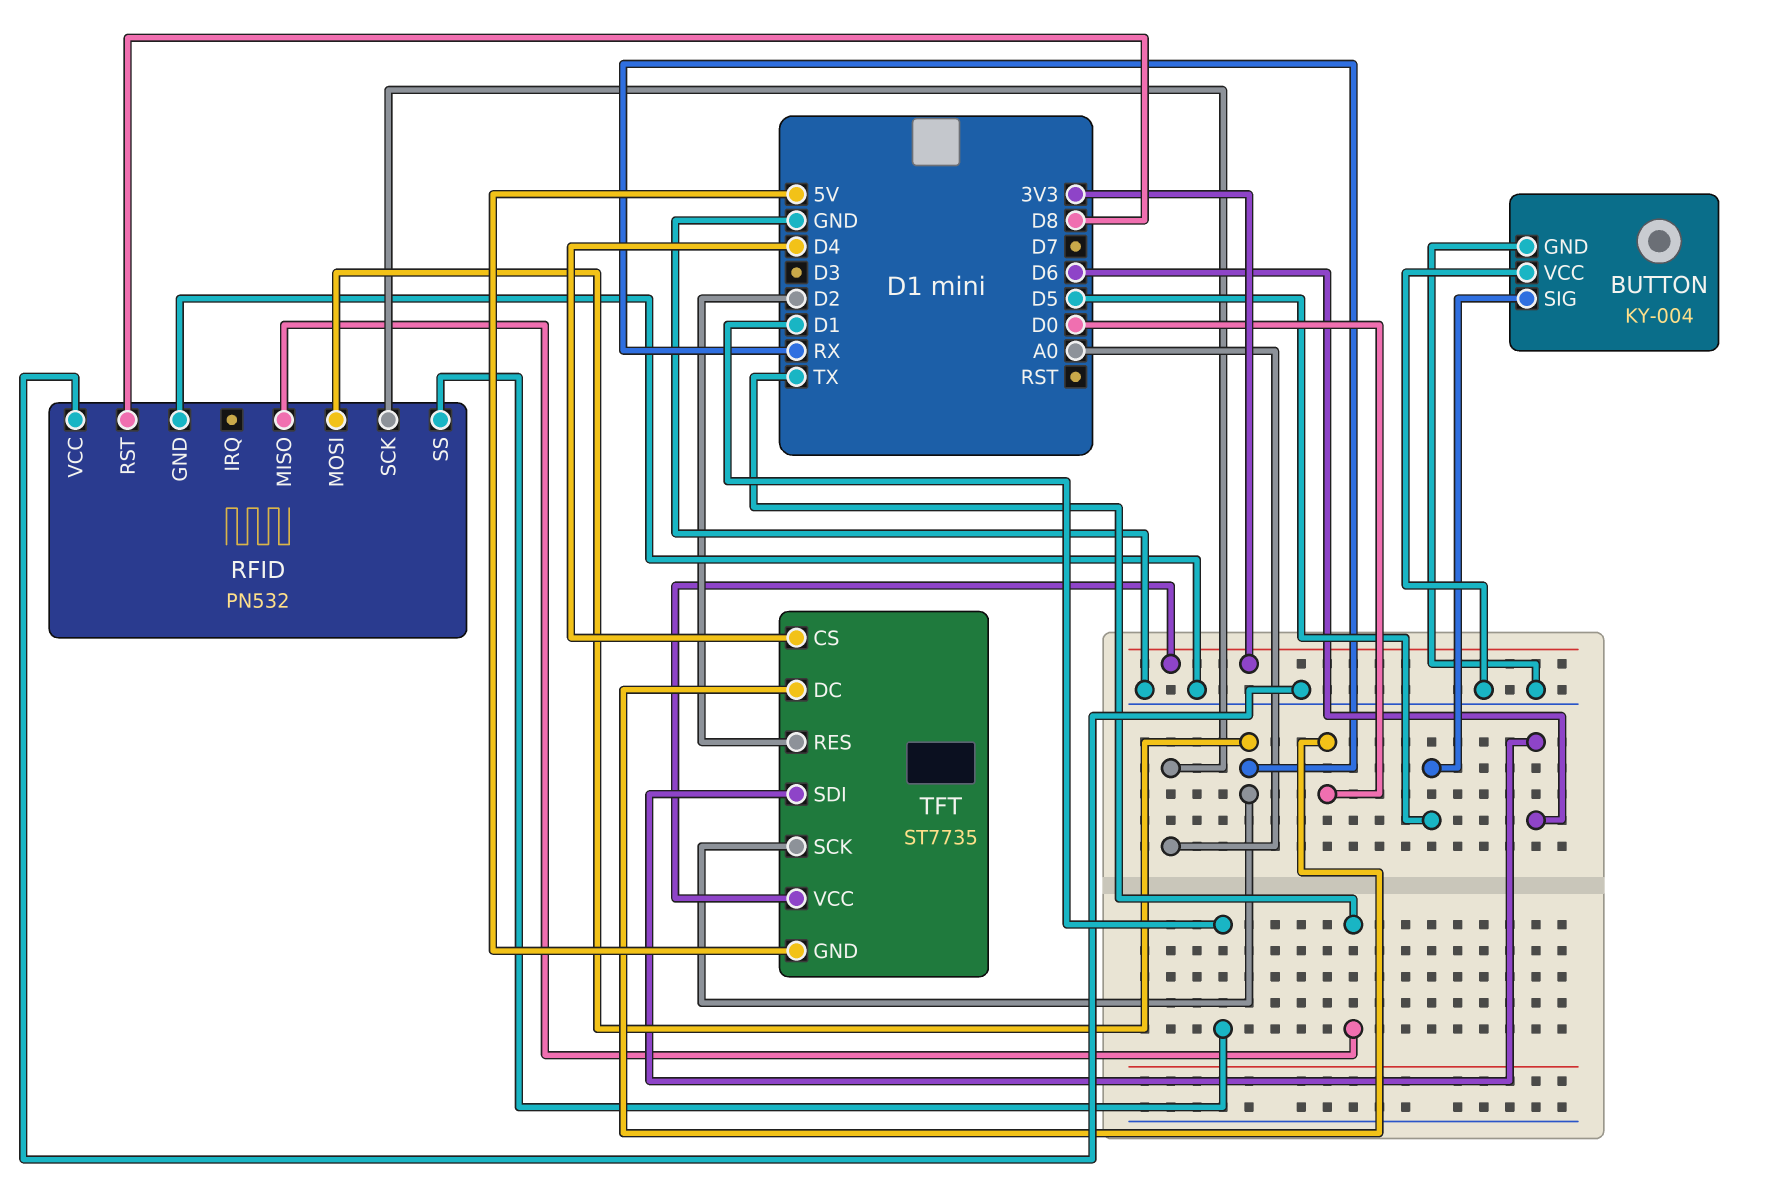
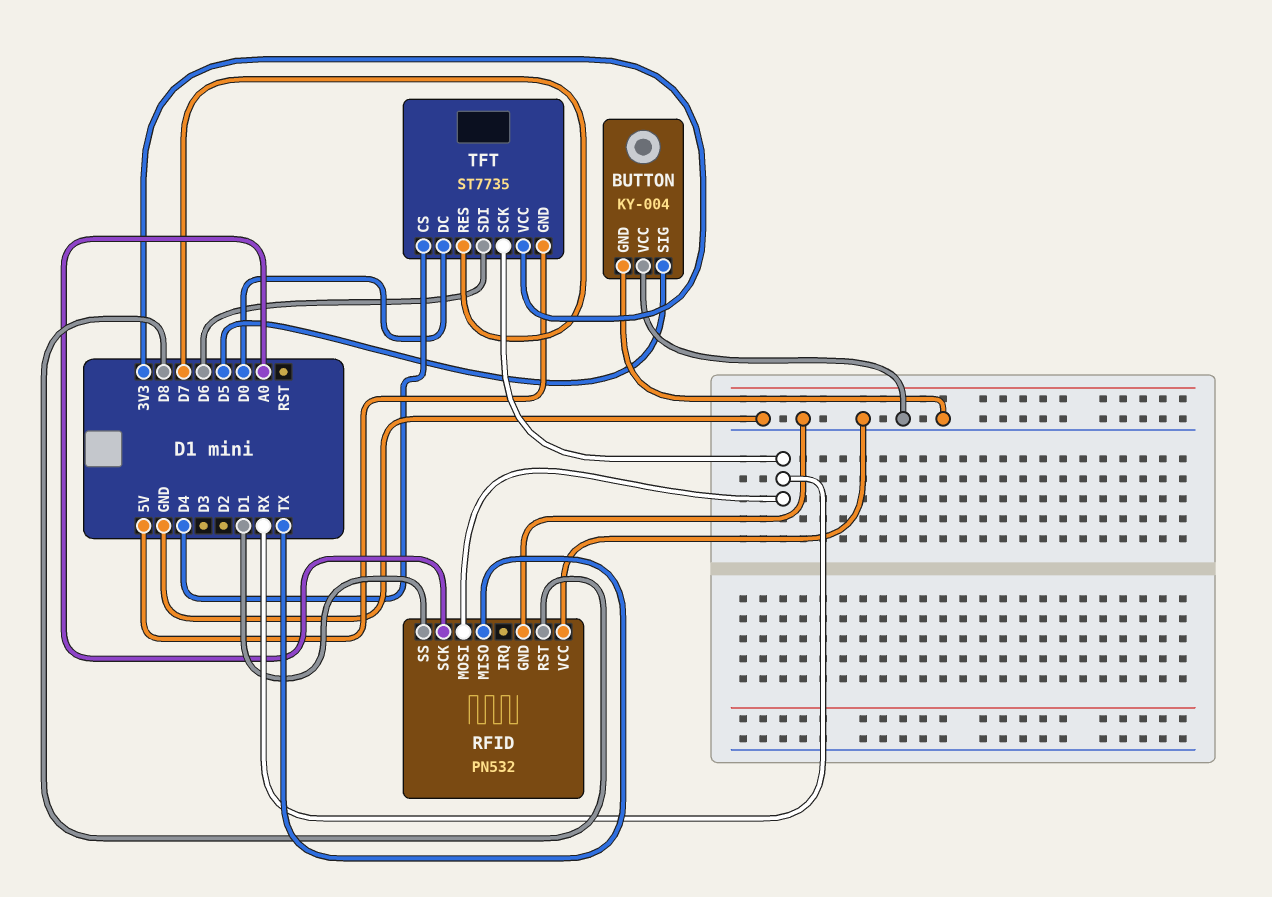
TFT pin RES: D2 -> D7

